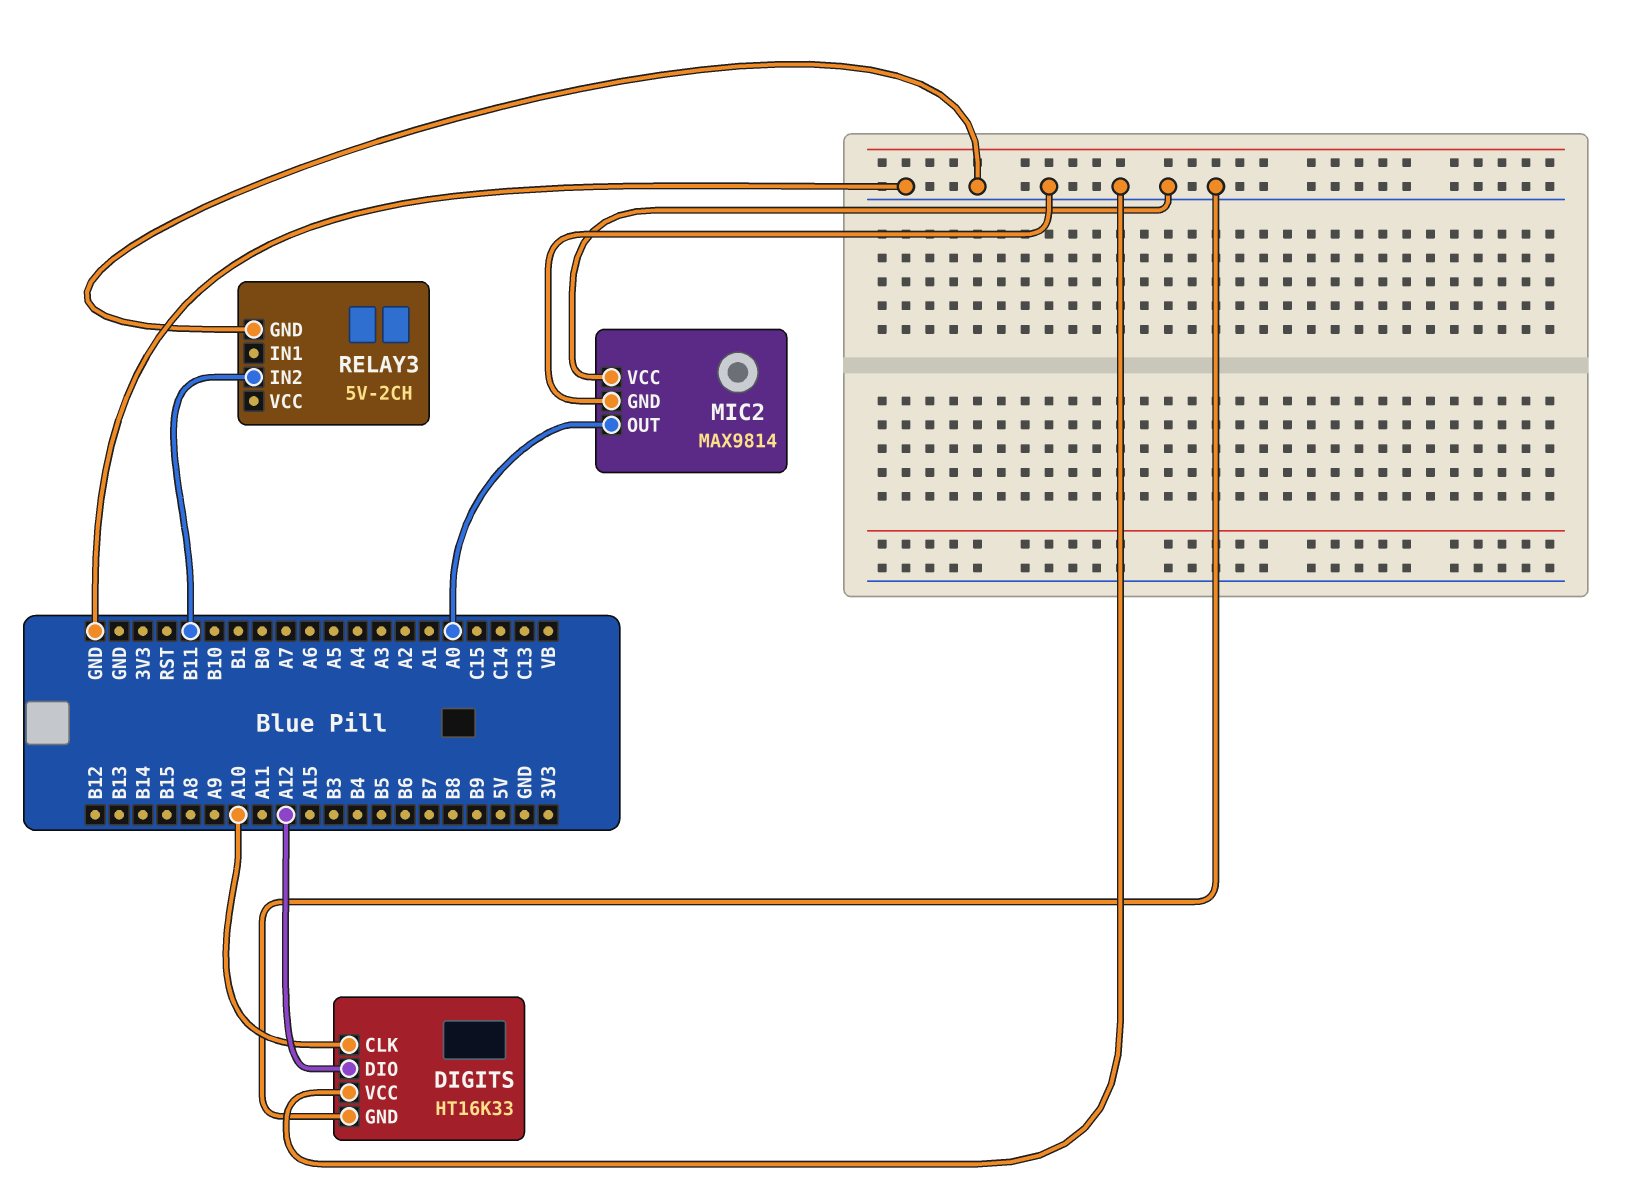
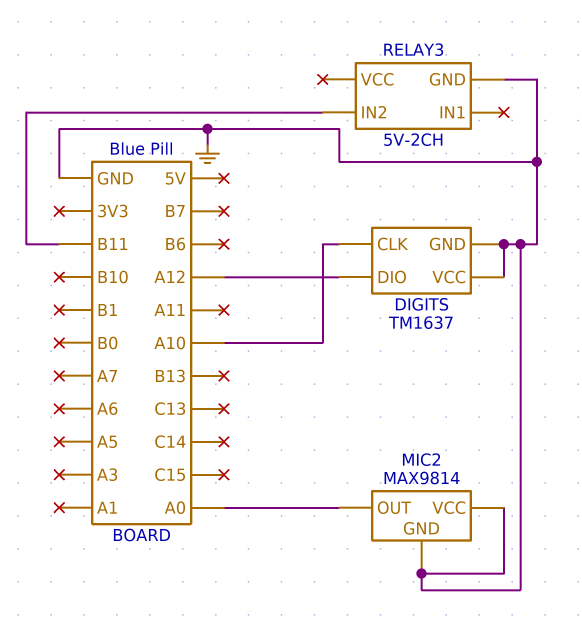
DIGITS: HT16K33 -> TM1637

